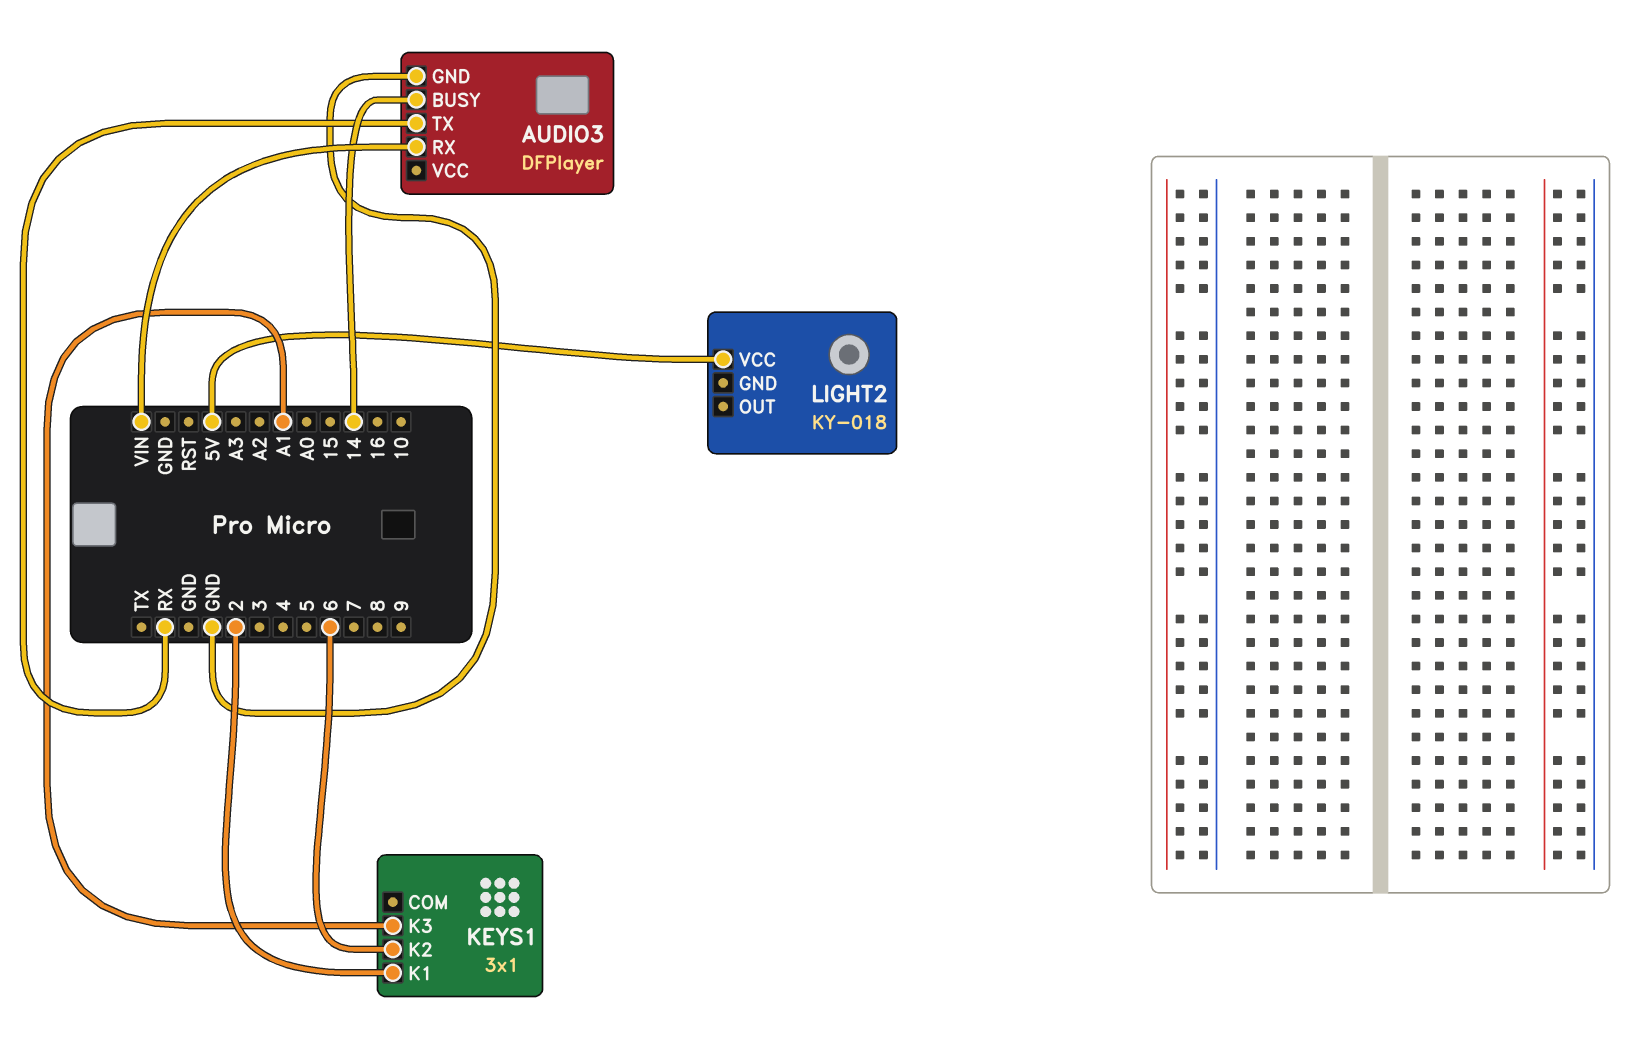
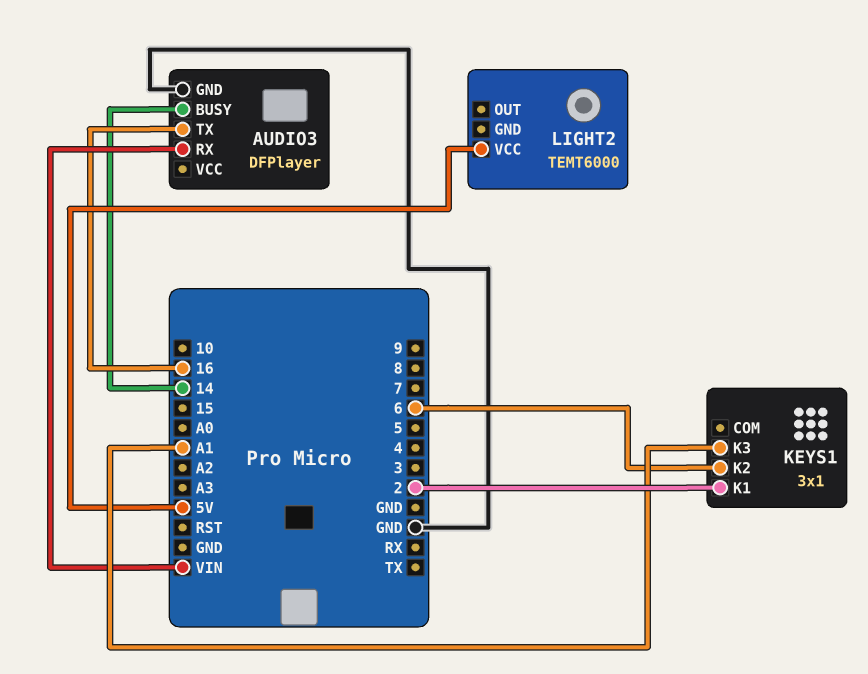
AUDIO3 pin TX: RX -> 16
LIGHT2: KY-018 -> TEMT6000

